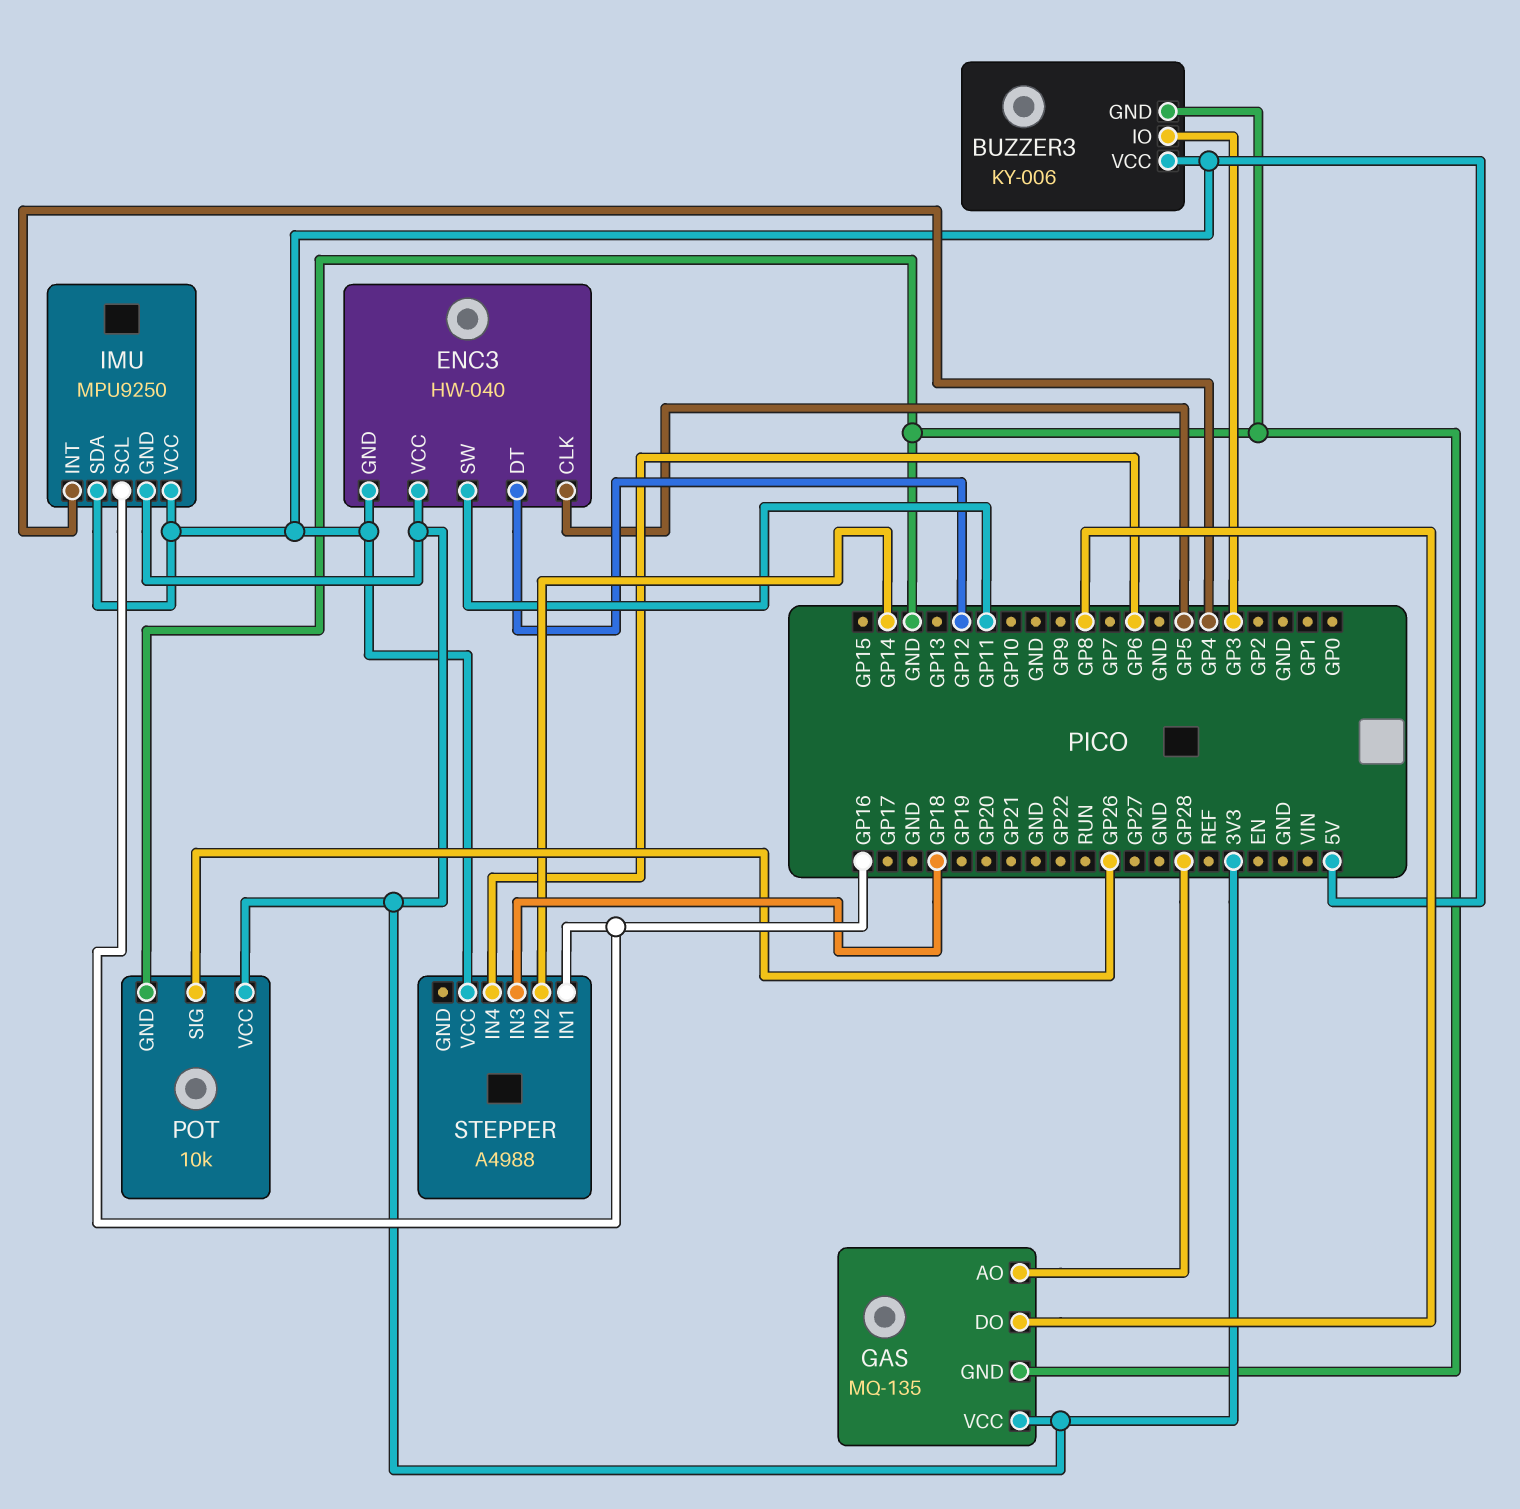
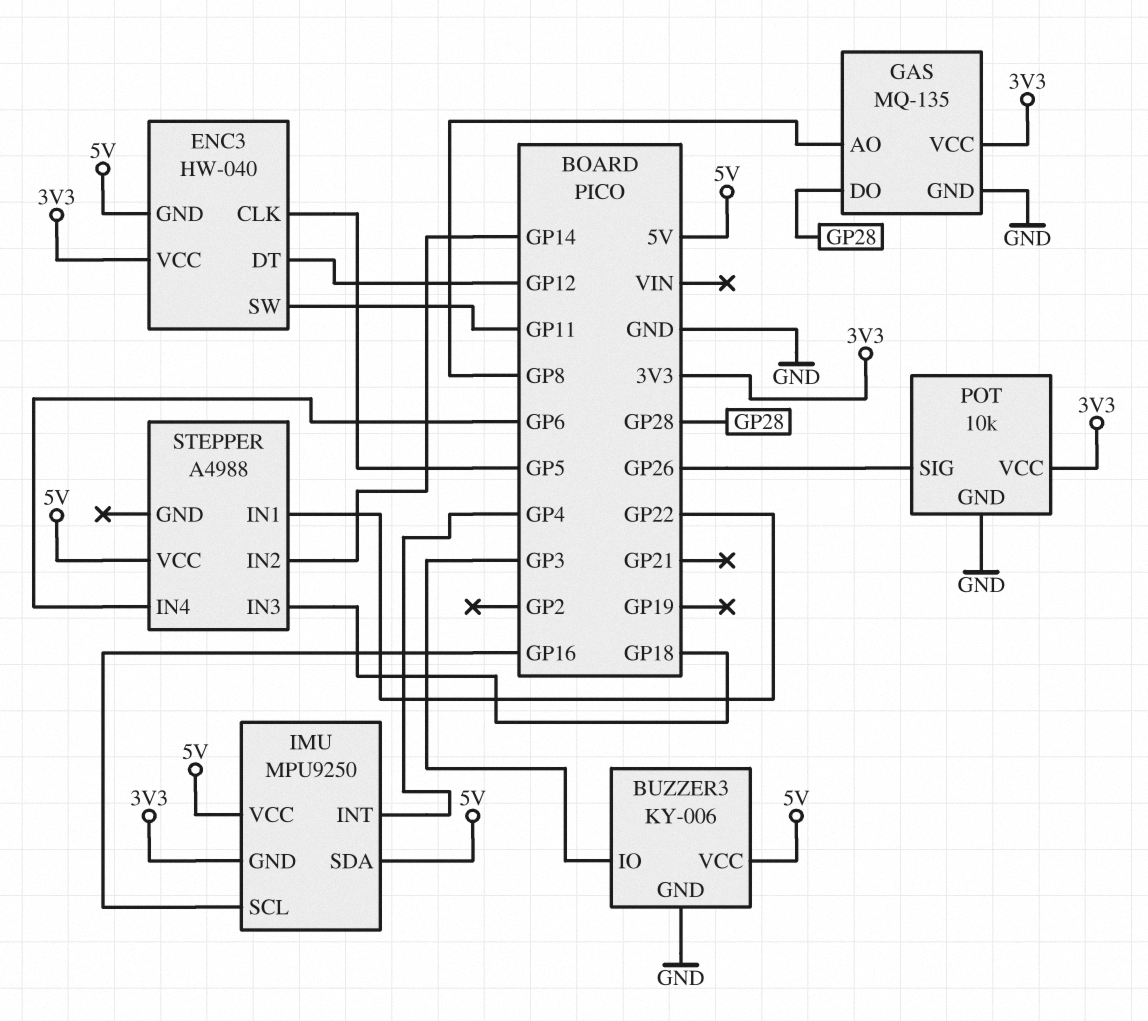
GAS pin AO: GP28 -> GP8
GAS pin DO: GP8 -> GP28
STEPPER pin IN1: GP16 -> GP22

